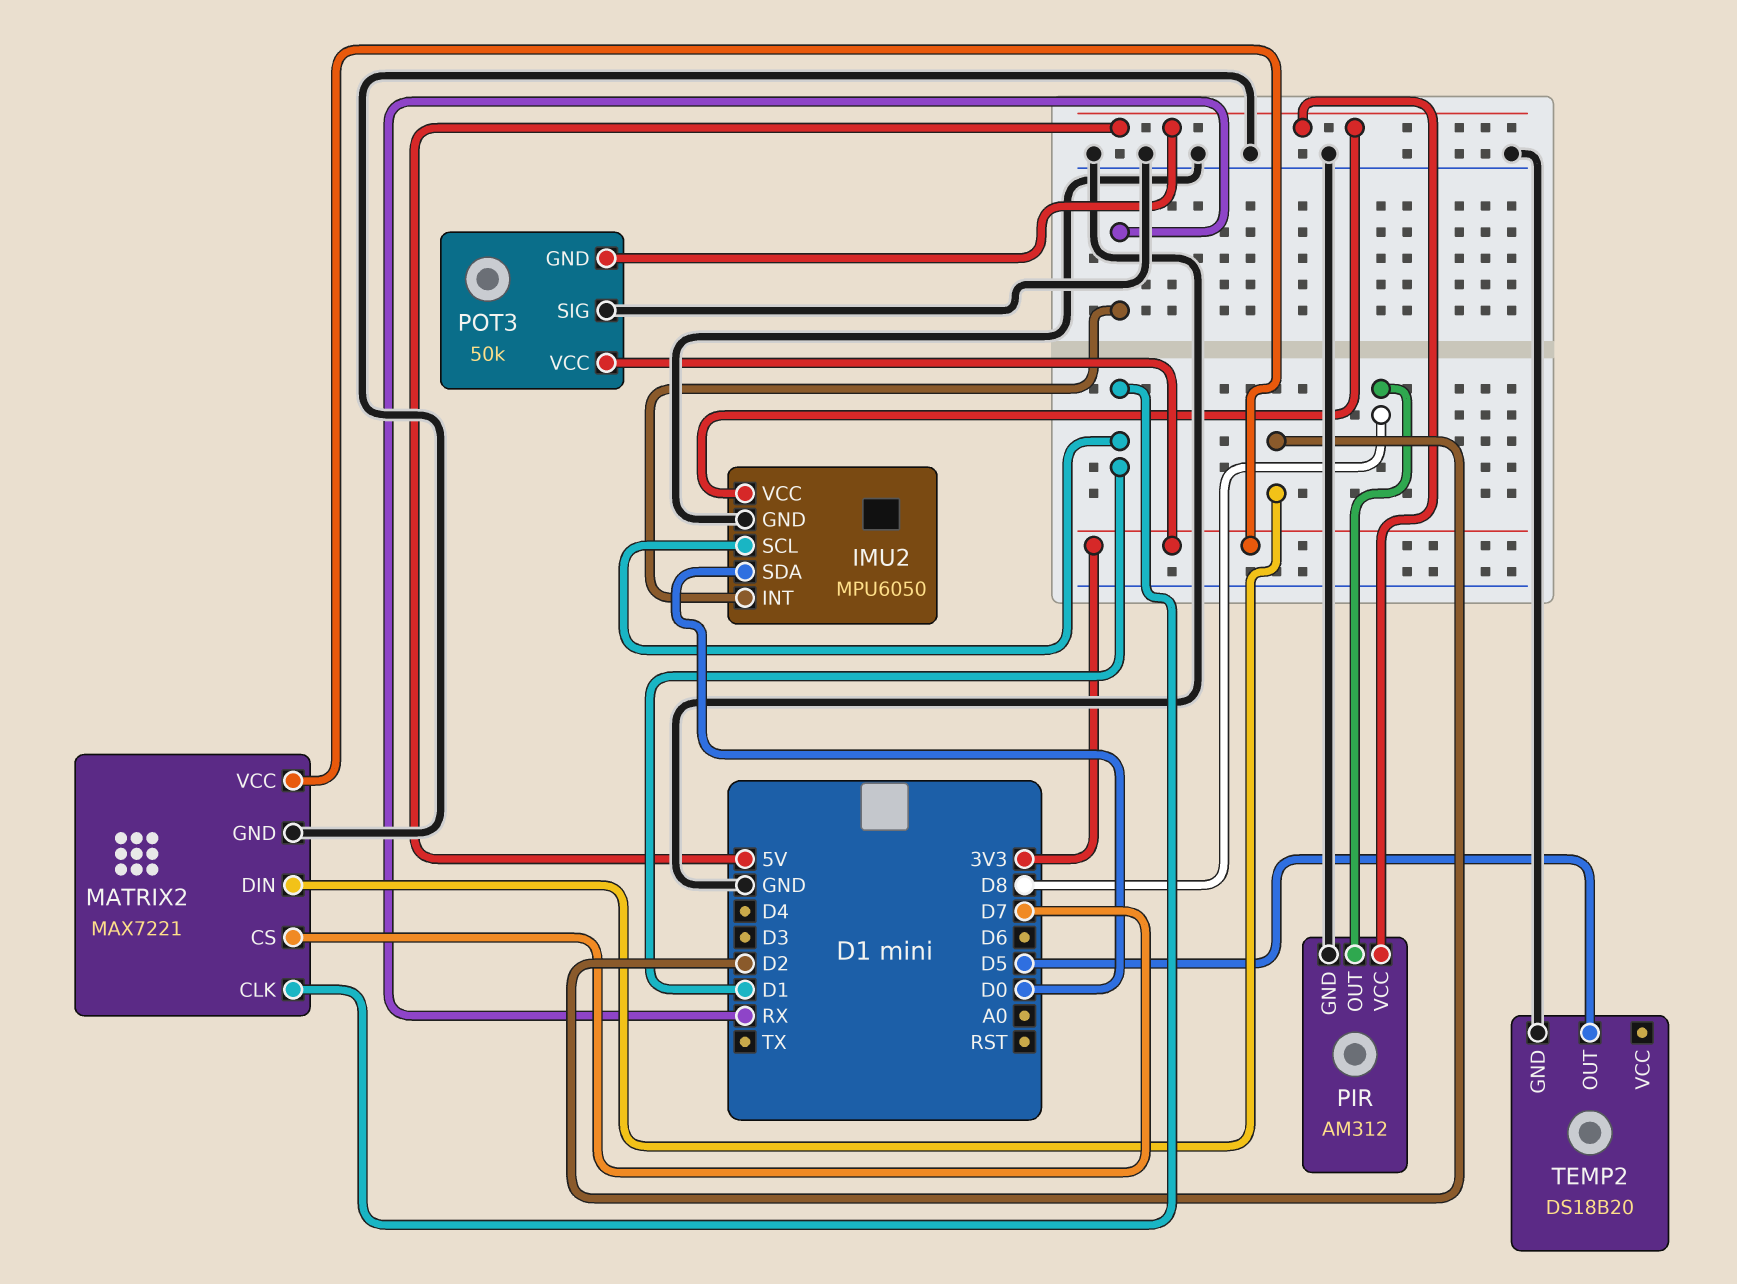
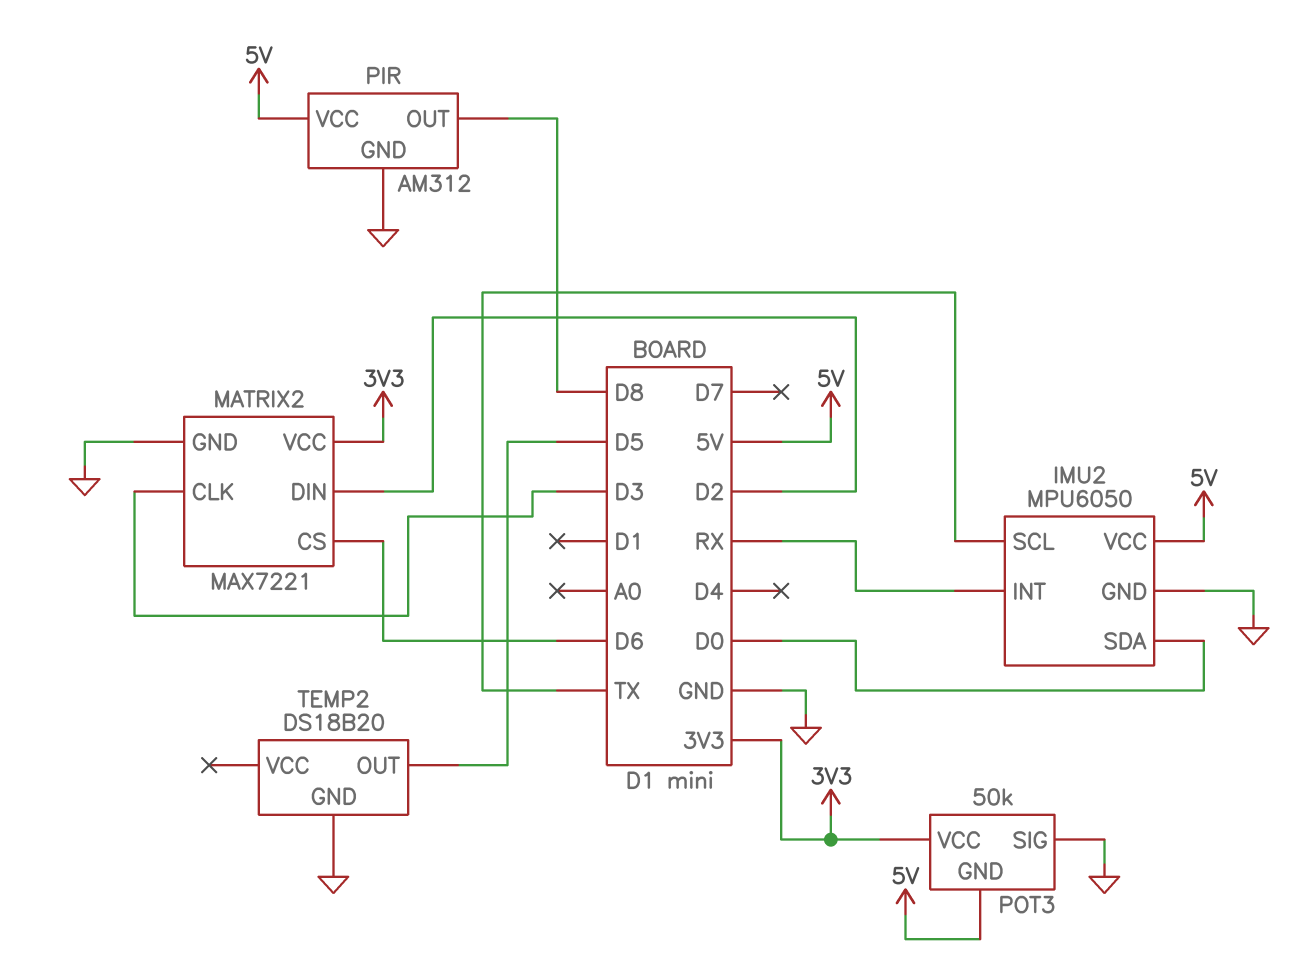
IMU2 pin SCL: D1 -> TX
MATRIX2 pin CLK: D1 -> D3
MATRIX2 pin CS: D7 -> D6

